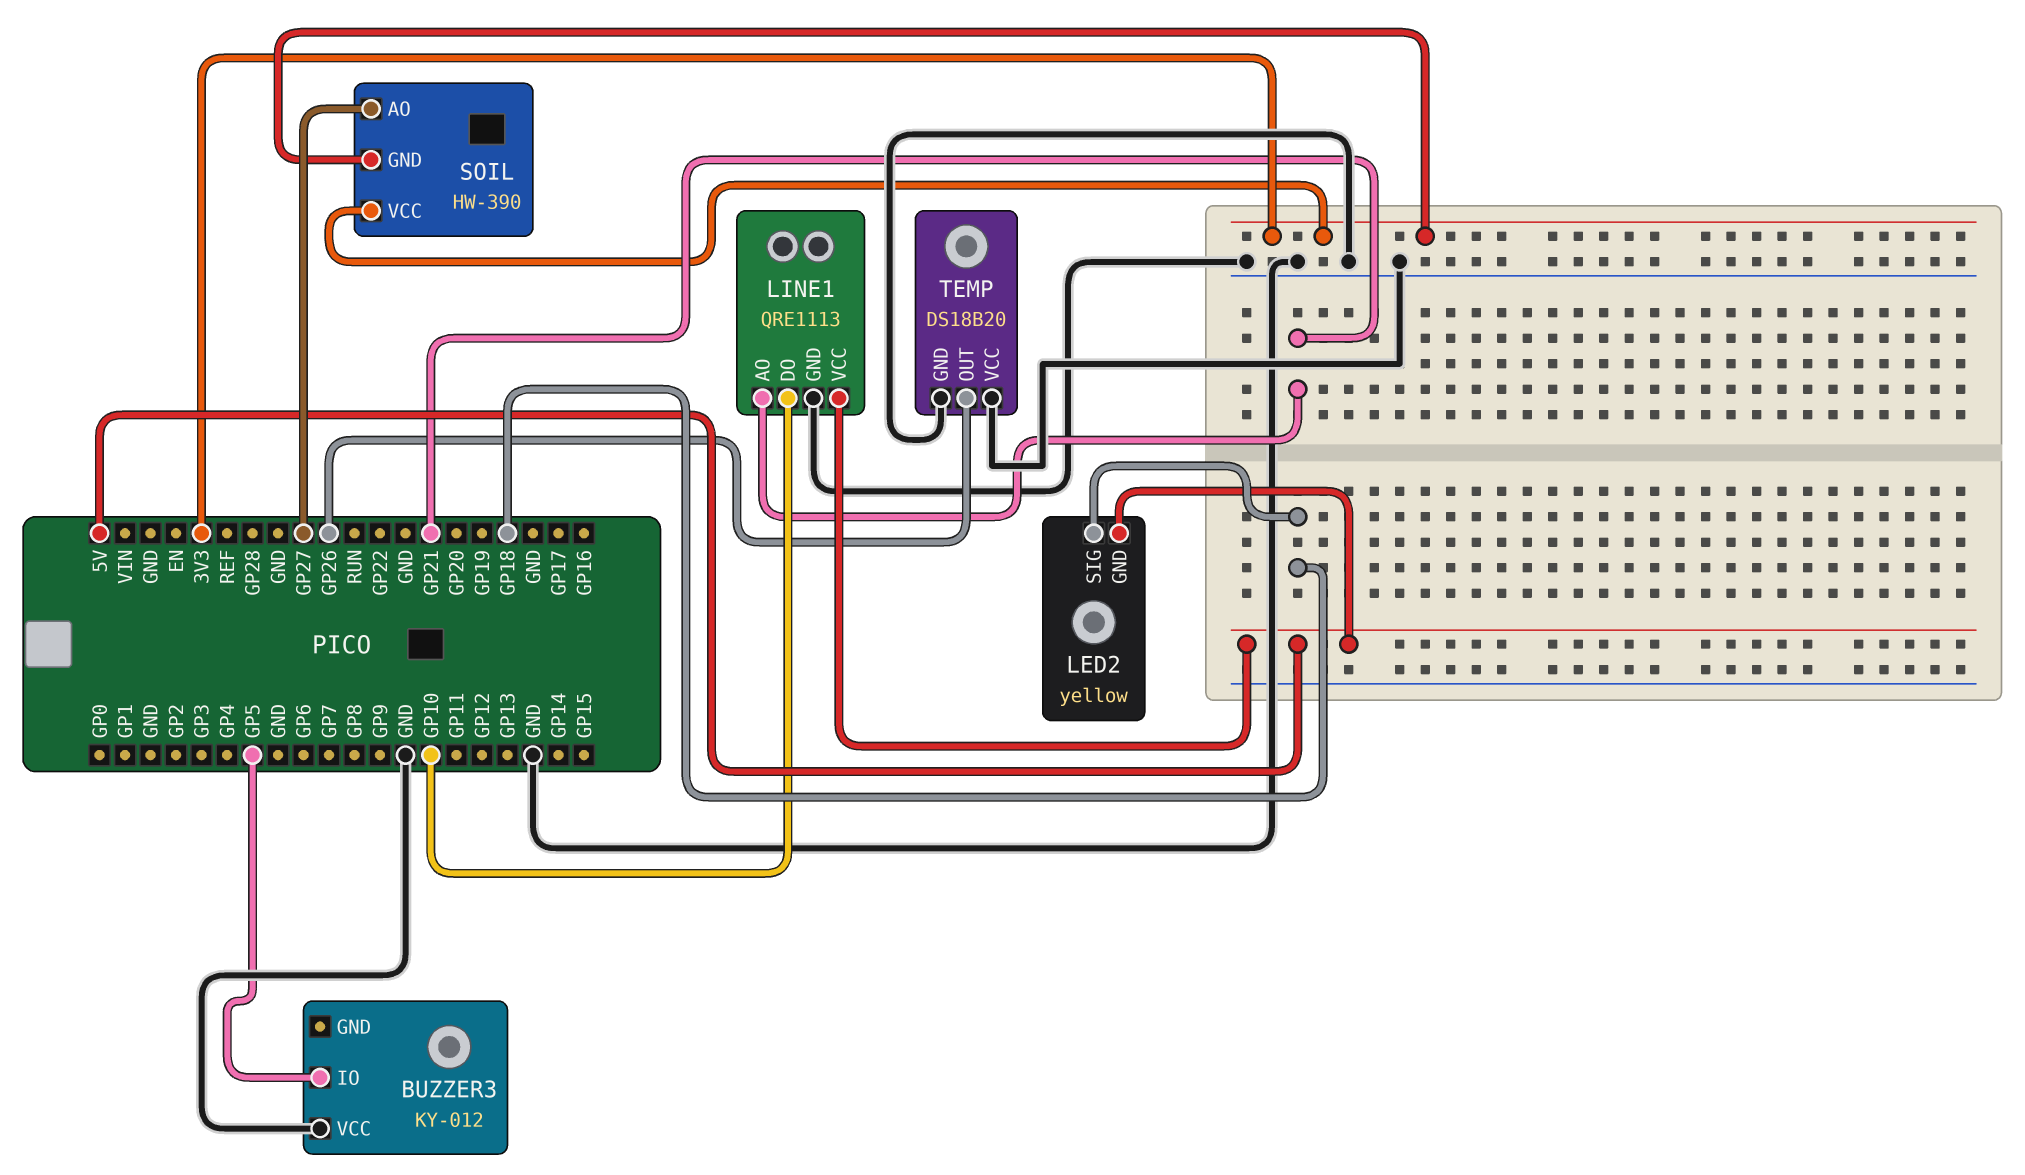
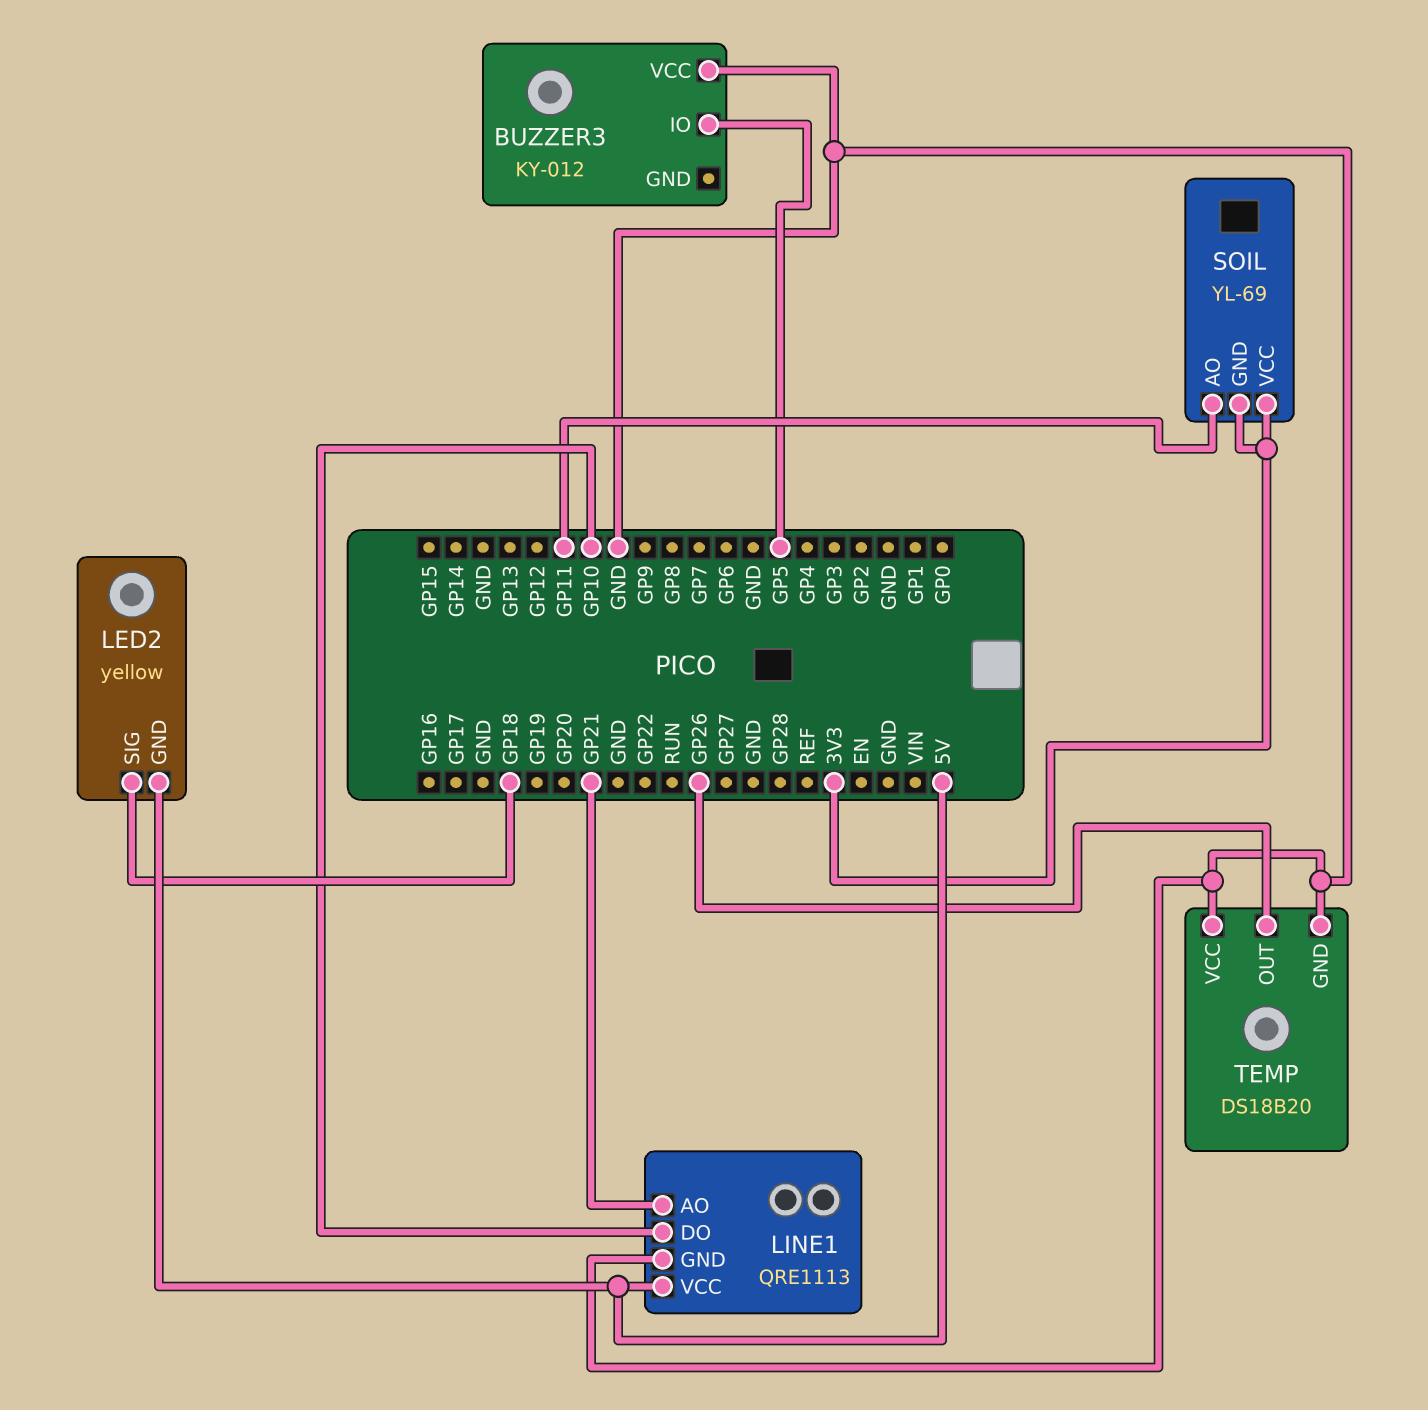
SOIL: HW-390 -> YL-69
SOIL pin AO: GP27 -> GP11

